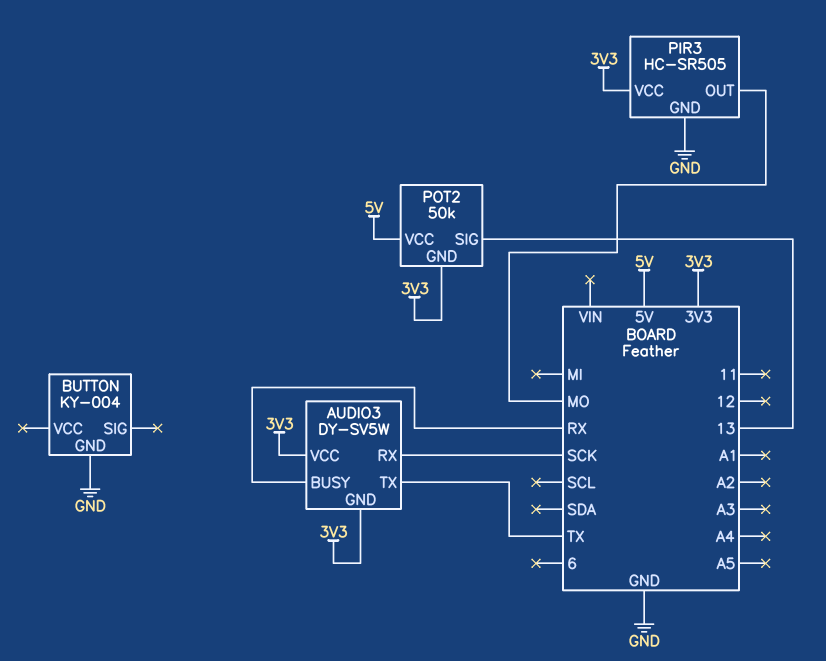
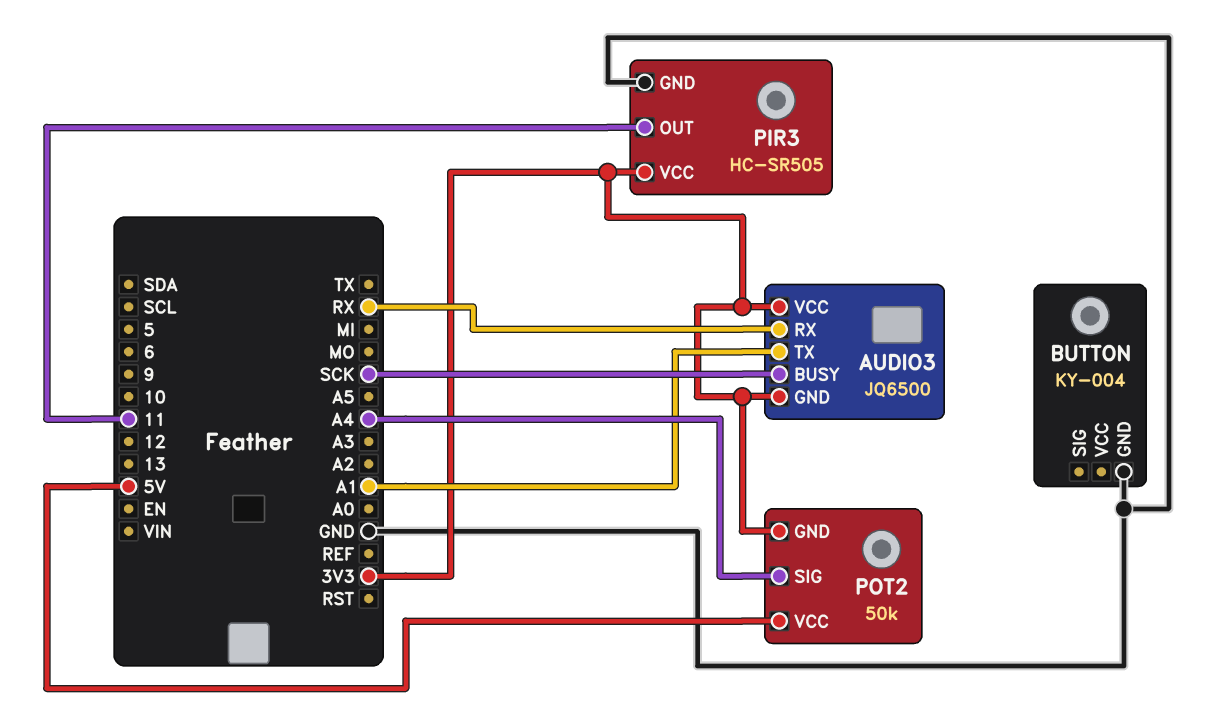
AUDIO3: DY-SV5W -> JQ6500
AUDIO3 pin BUSY: RX -> SCK
AUDIO3 pin RX: SCK -> RX
AUDIO3 pin TX: TX -> A1
PIR3 pin OUT: MO -> 11
POT2 pin SIG: 13 -> A4

